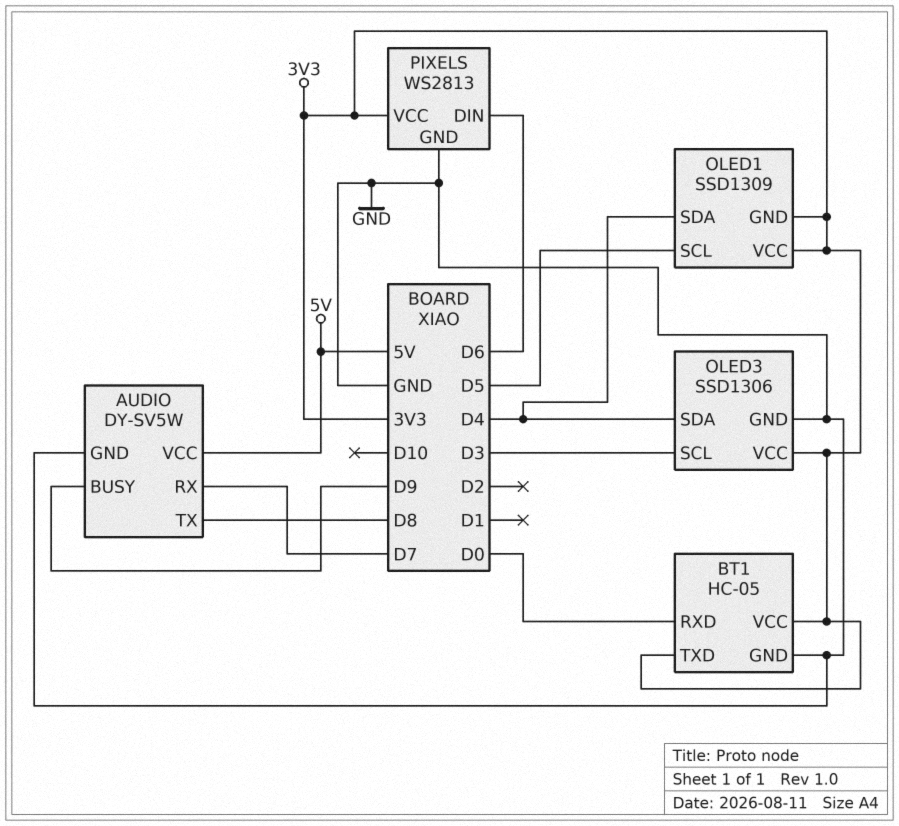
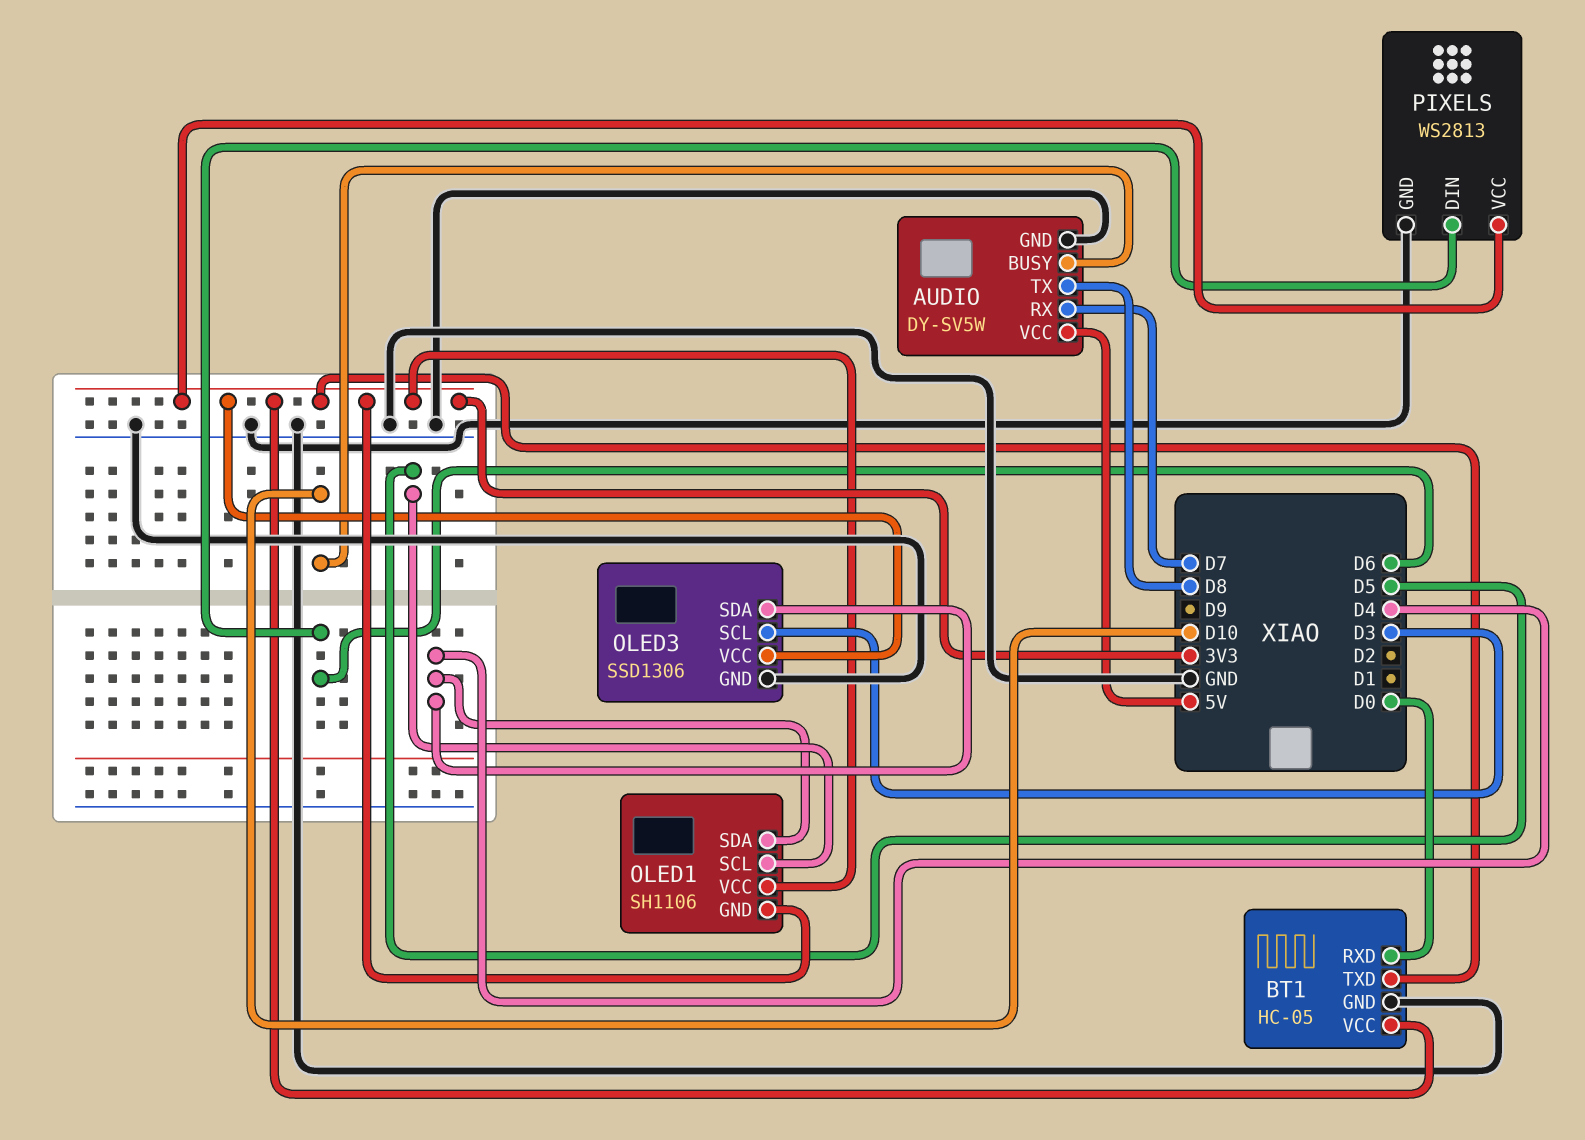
AUDIO pin BUSY: D9 -> D10
OLED1: SSD1309 -> SH1106

